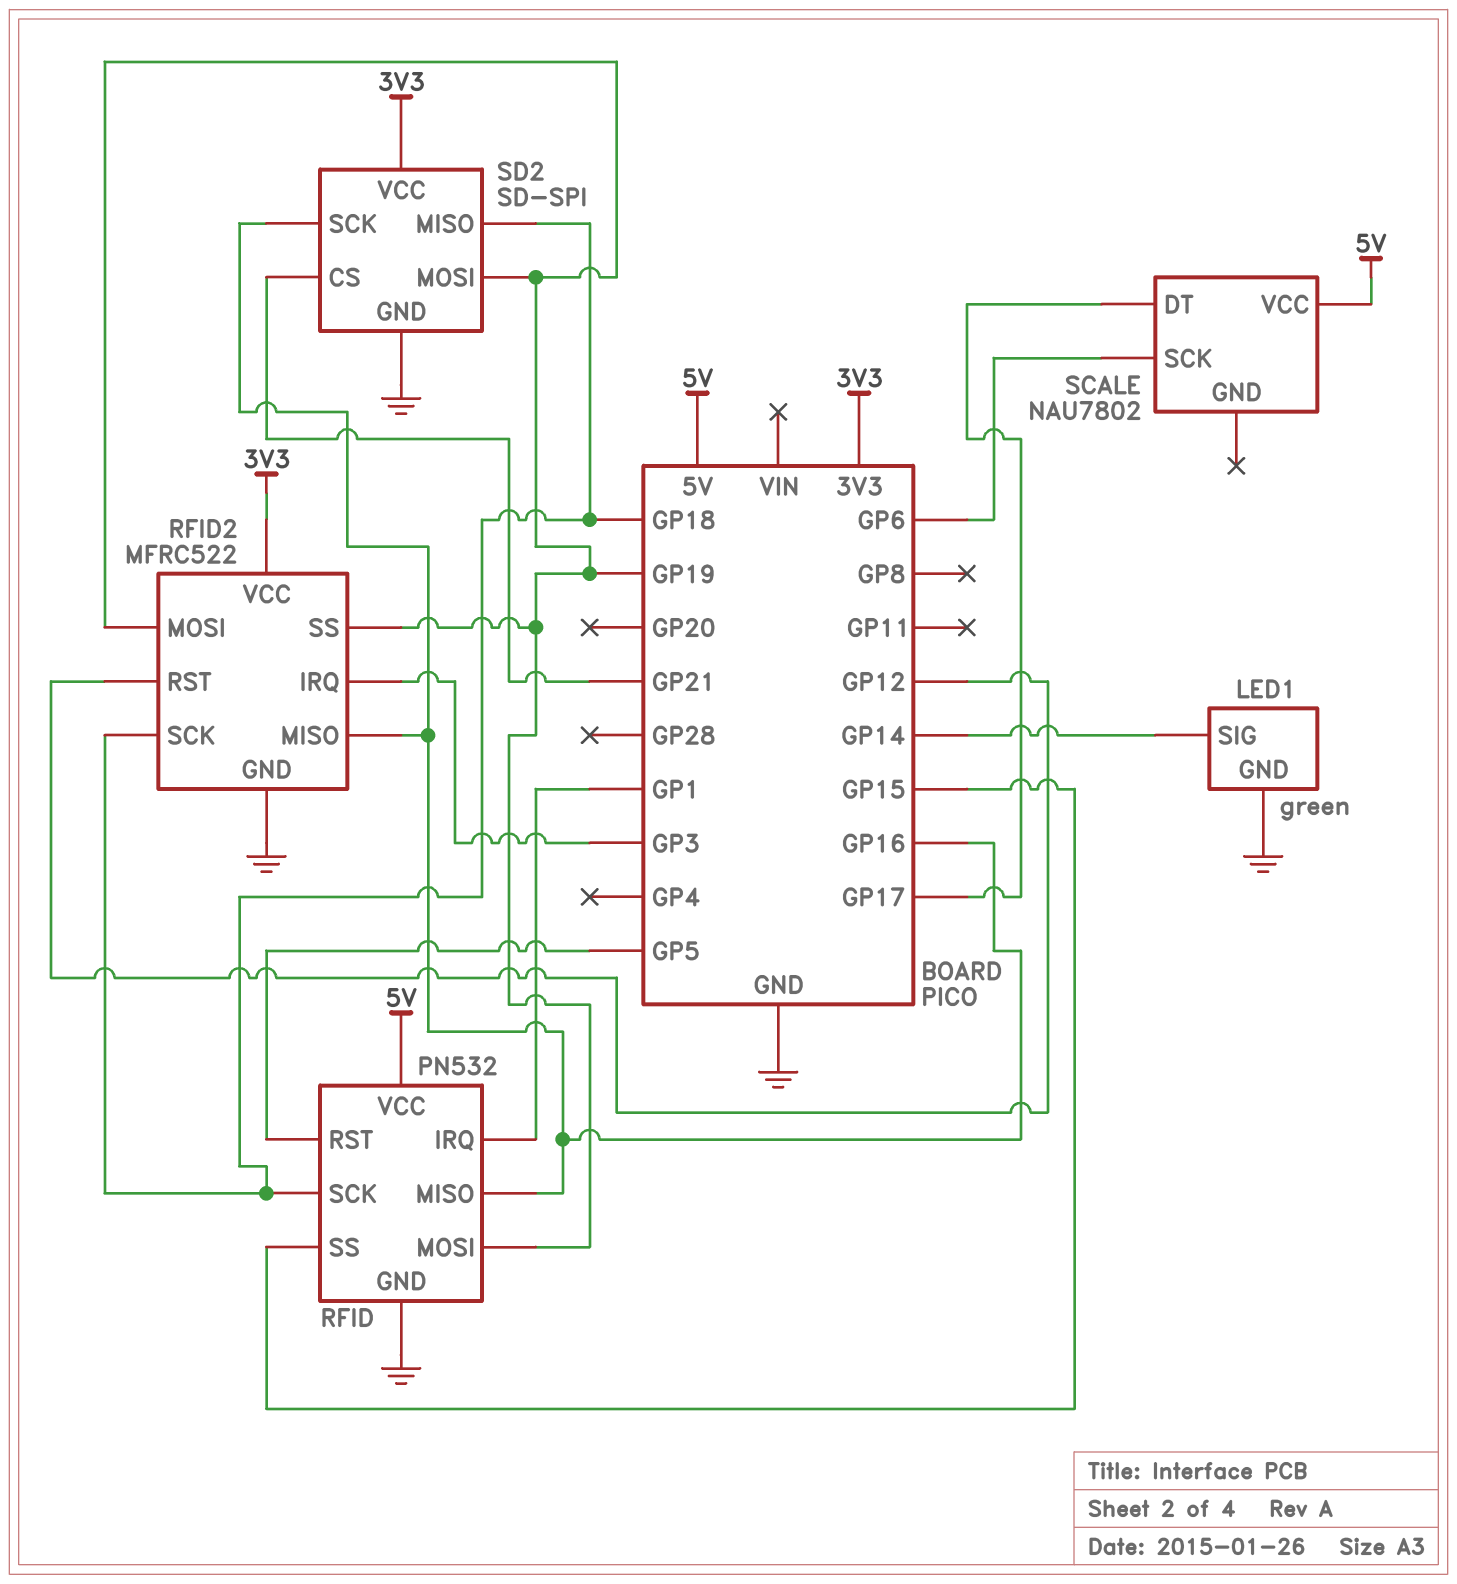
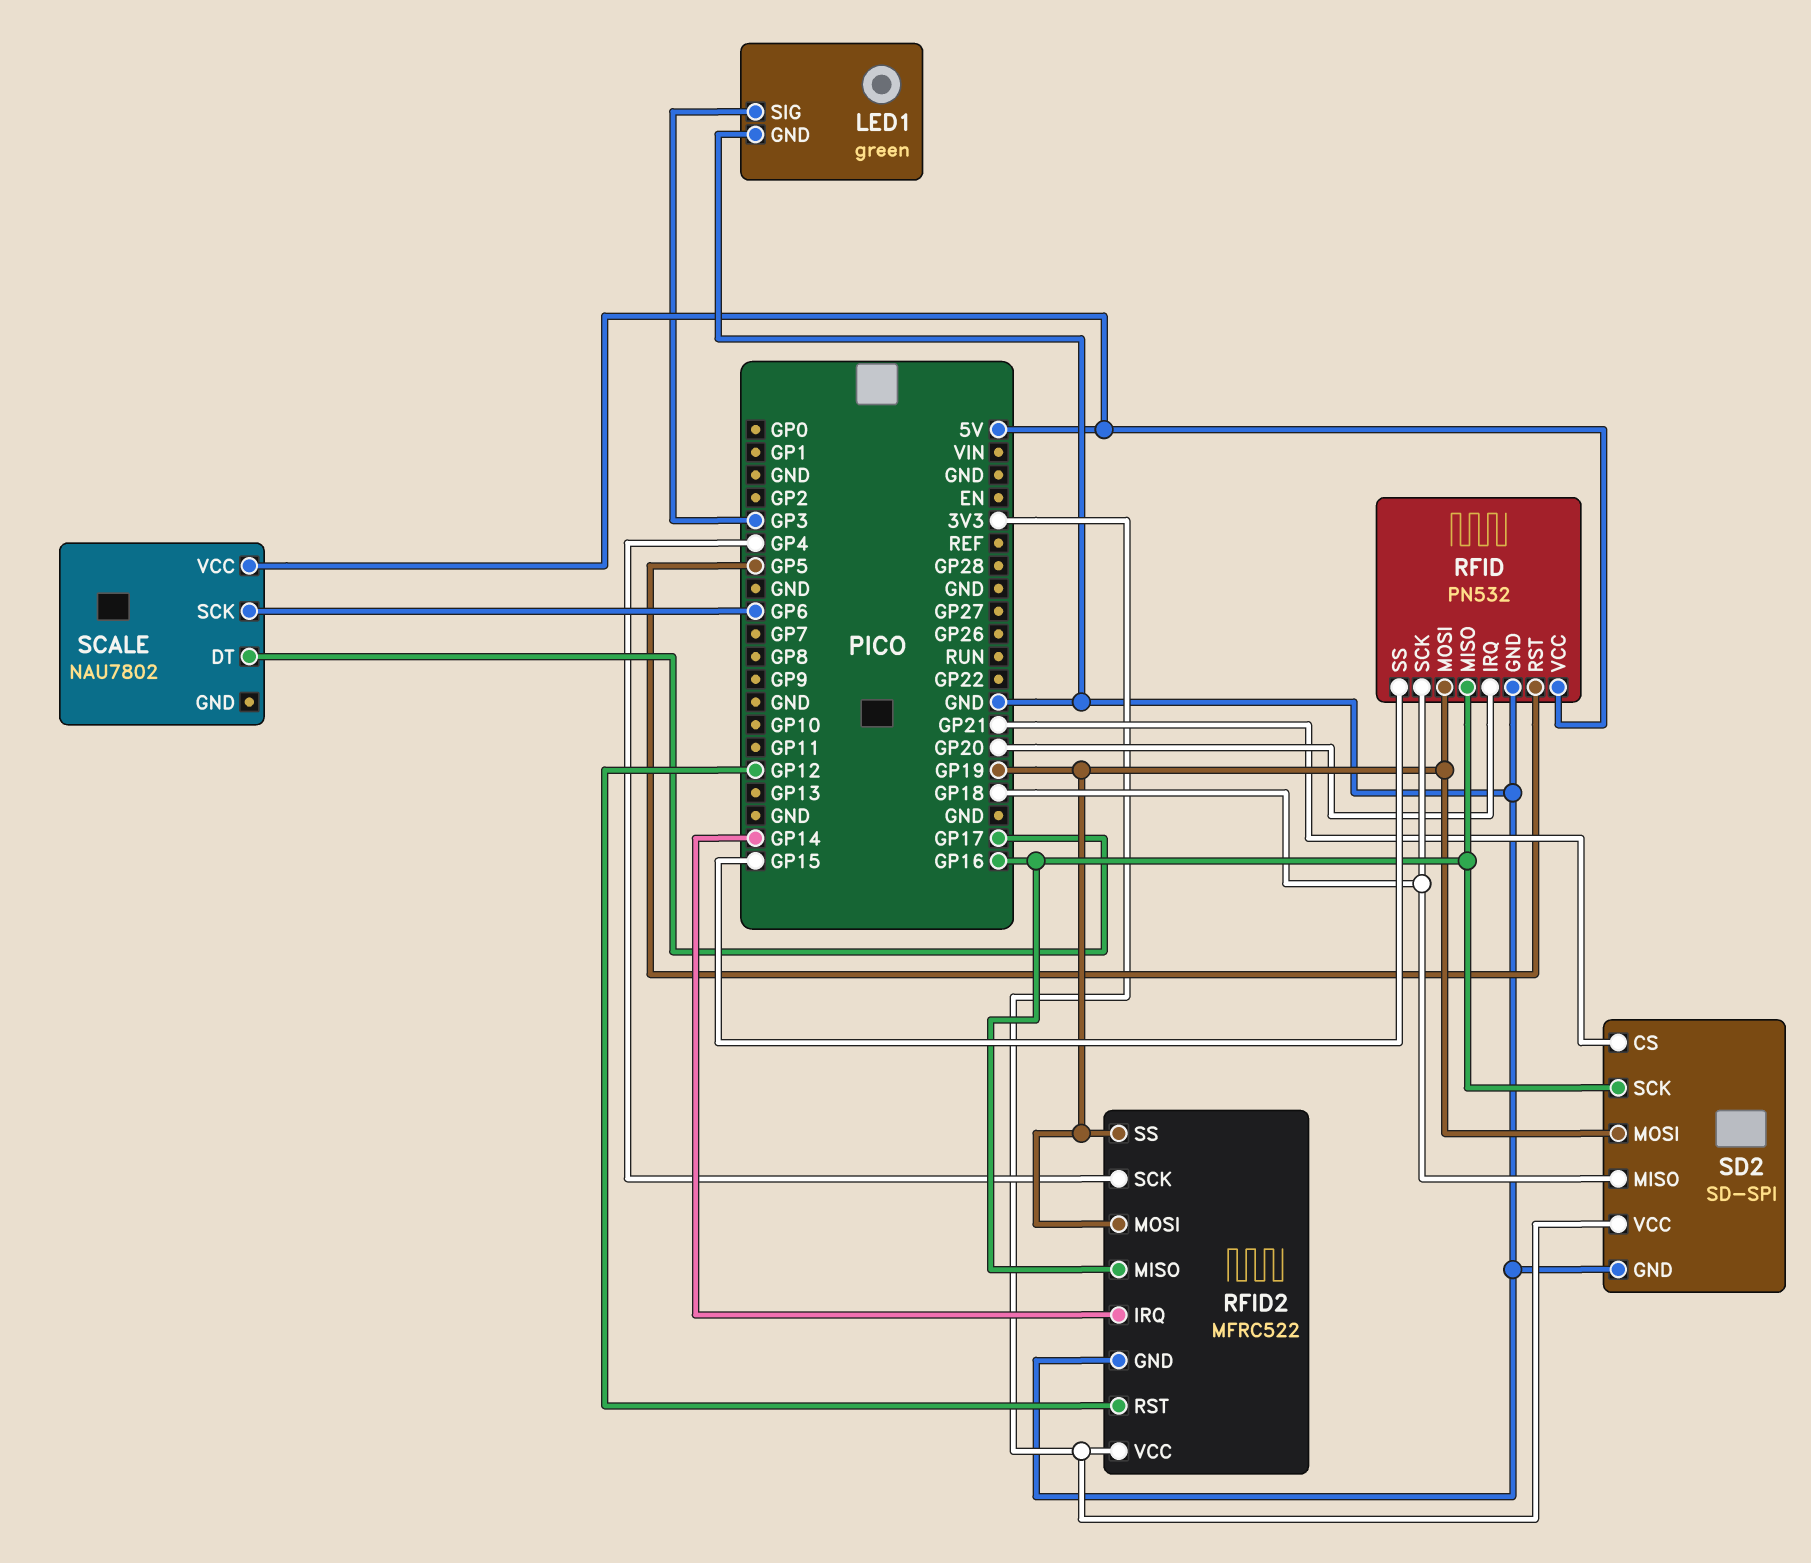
LED1 pin SIG: GP14 -> GP3
RFID pin IRQ: GP1 -> GP20
RFID2 pin IRQ: GP3 -> GP14
RFID2 pin SCK: GP18 -> GP4

